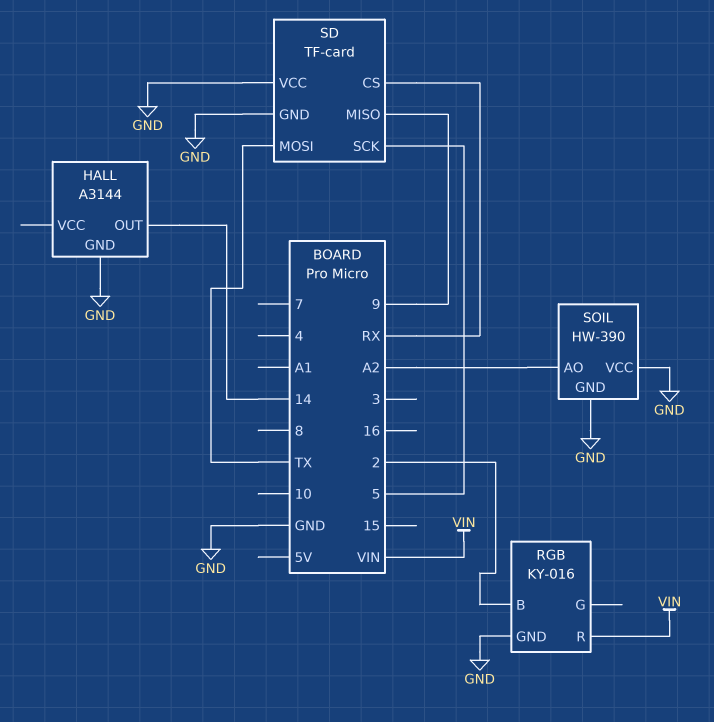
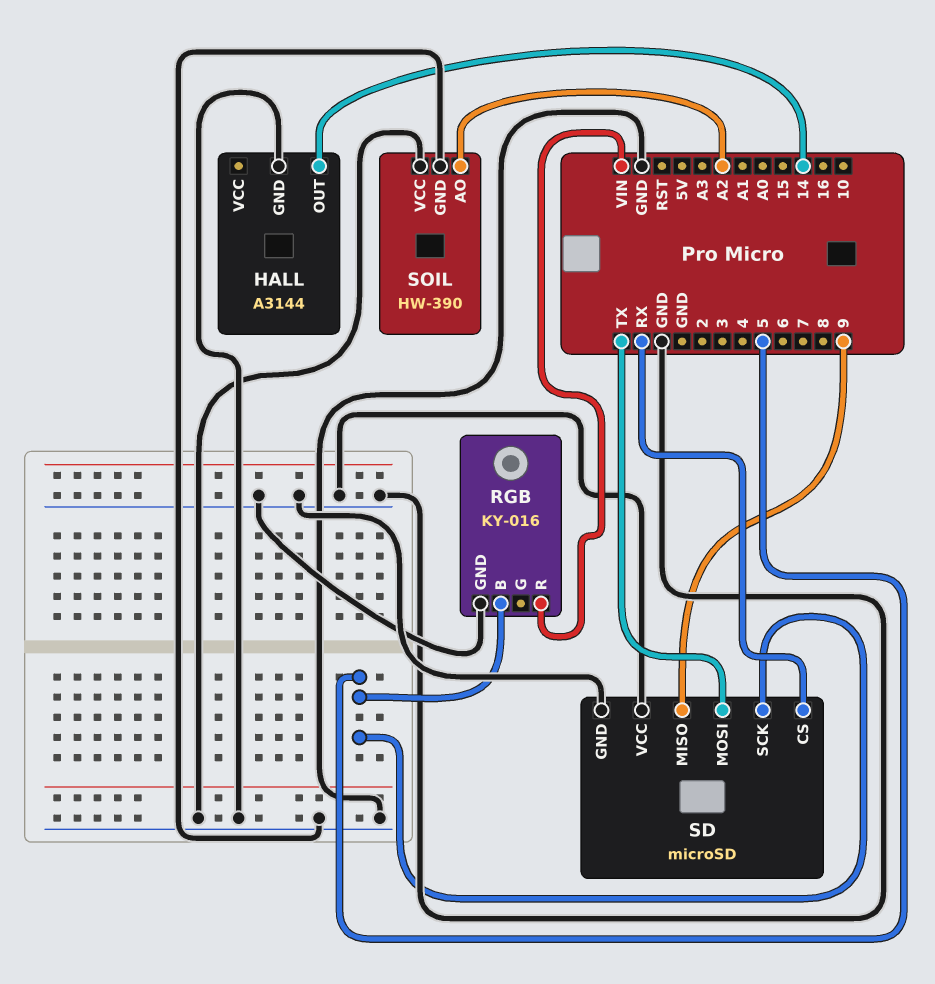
RGB pin B: 2 -> 5
SD: TF-card -> microSD

